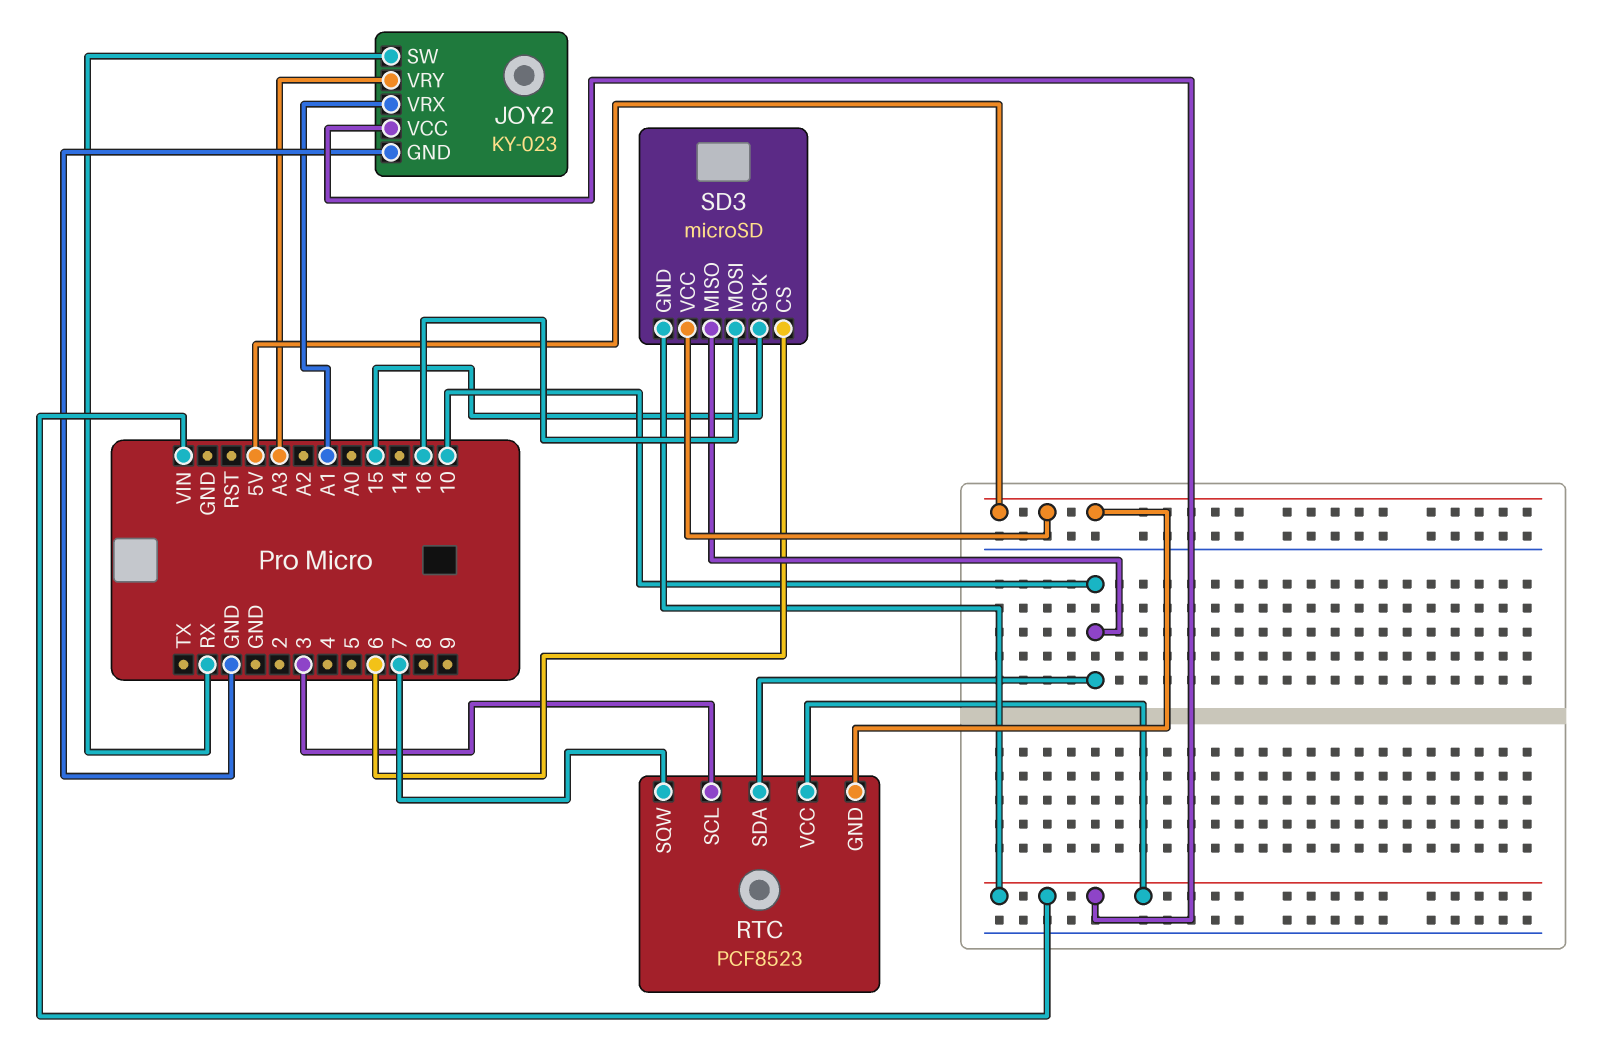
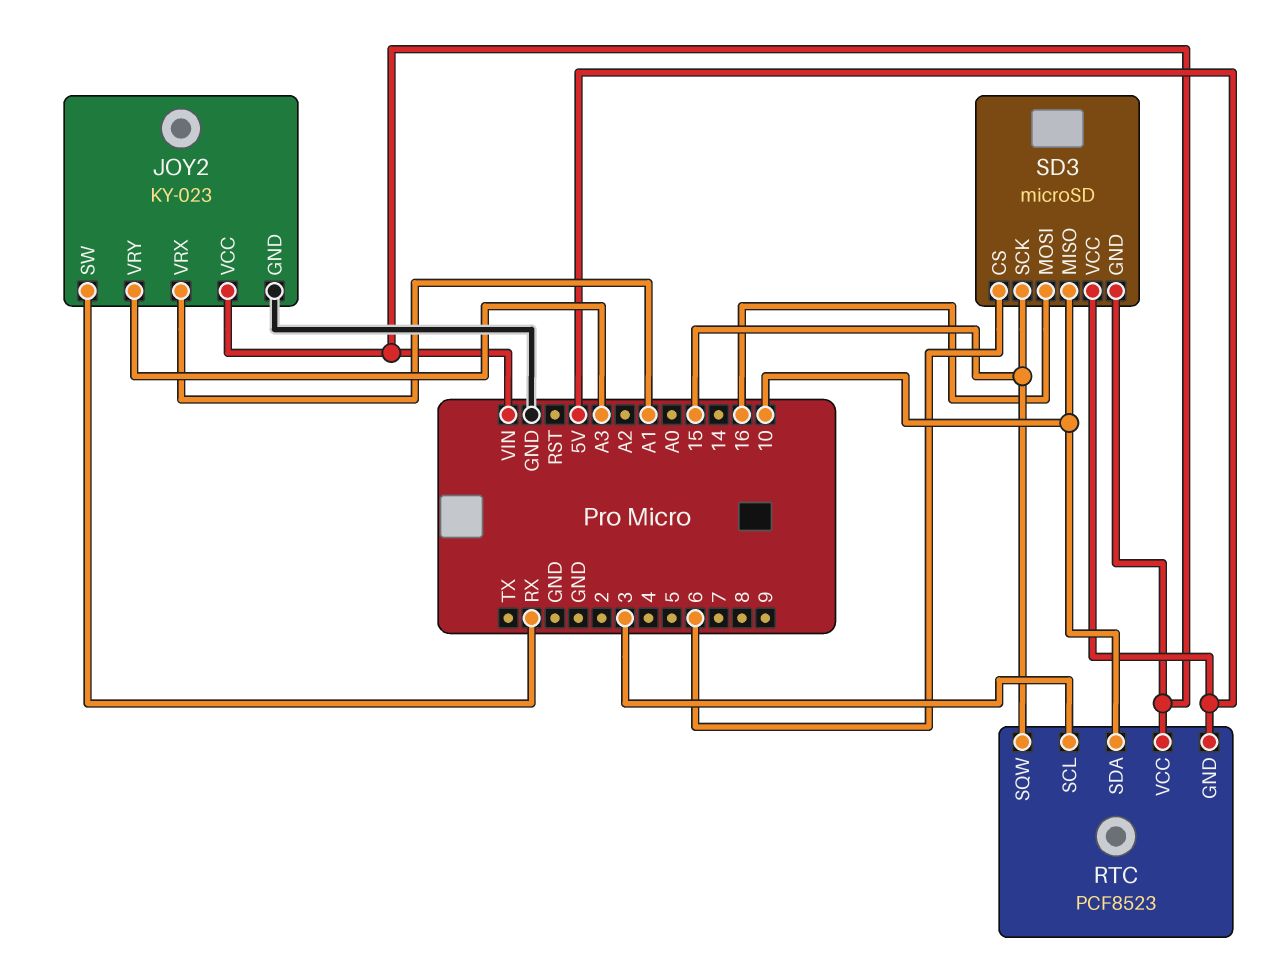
RTC pin SQW: 7 -> 15

